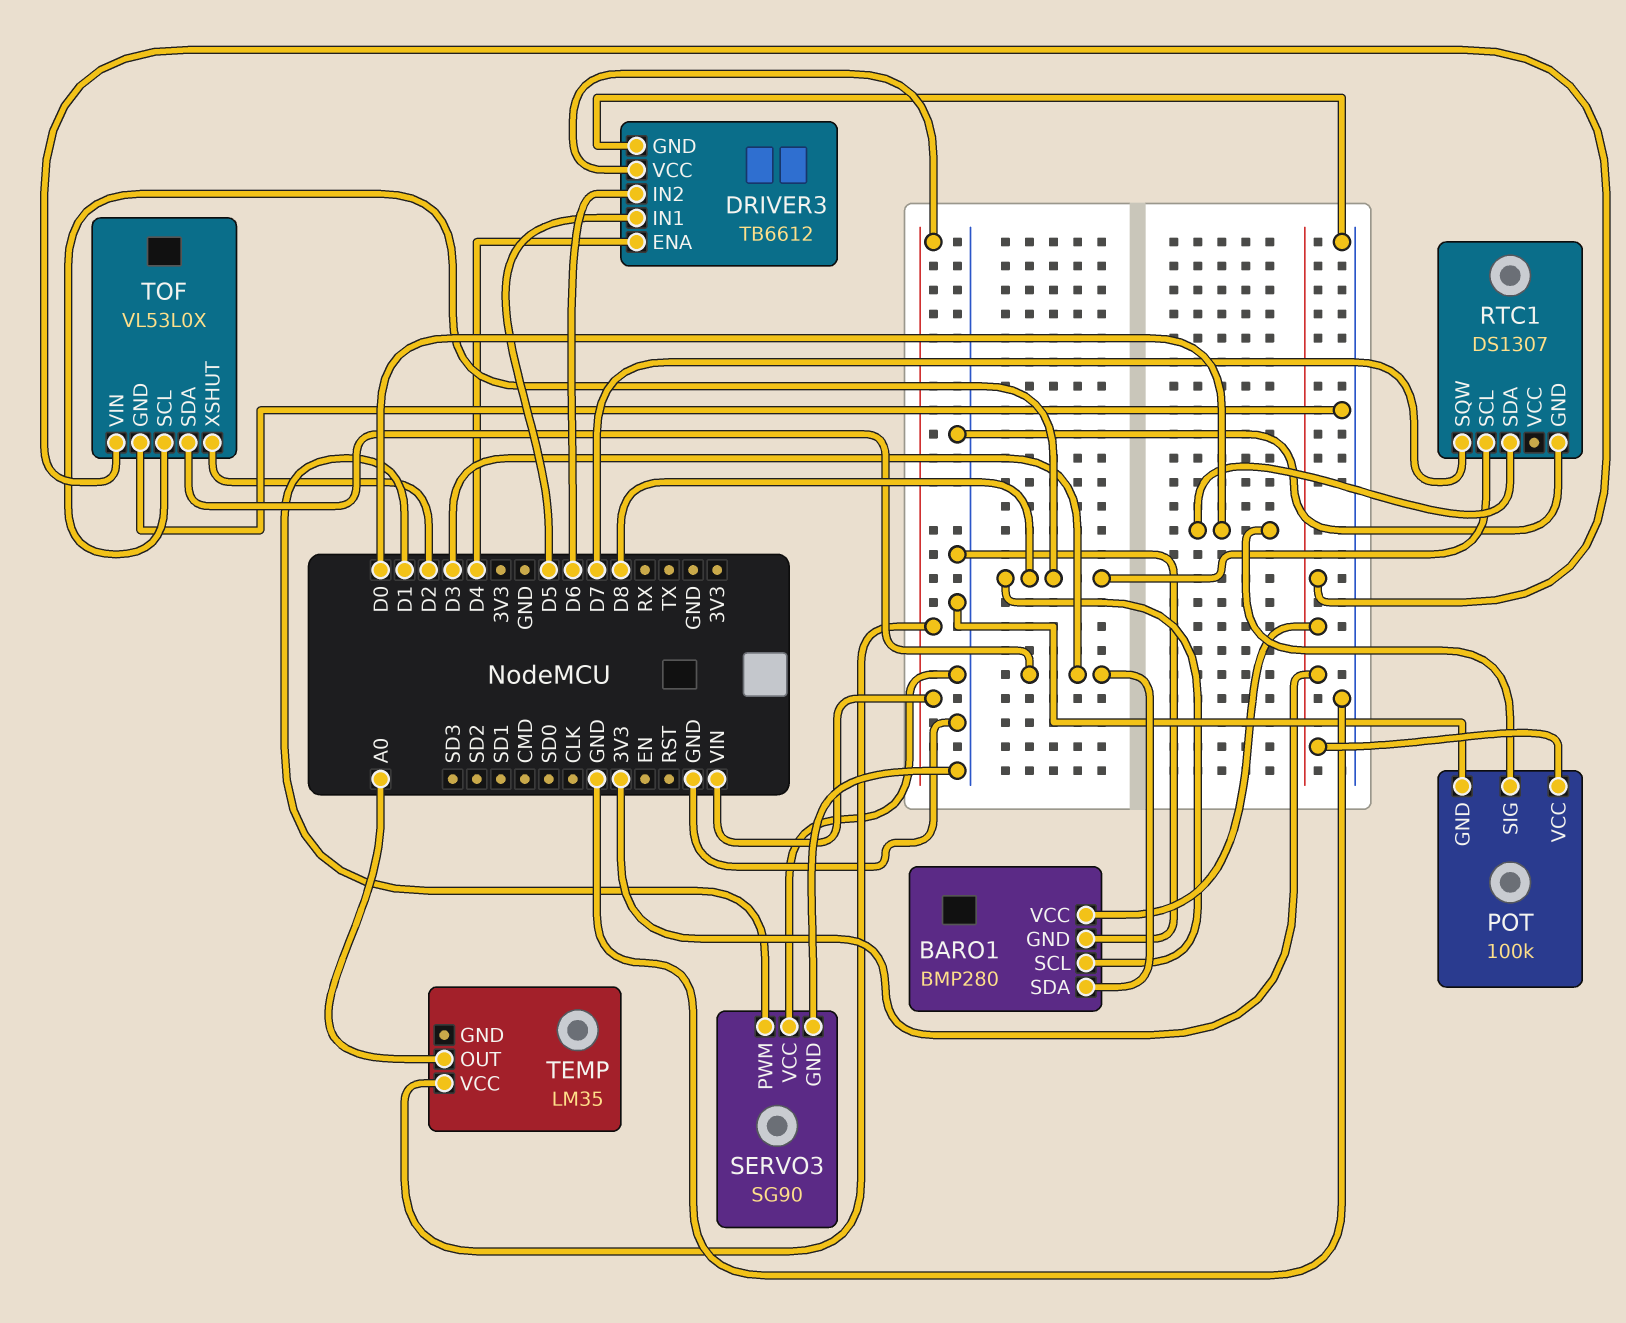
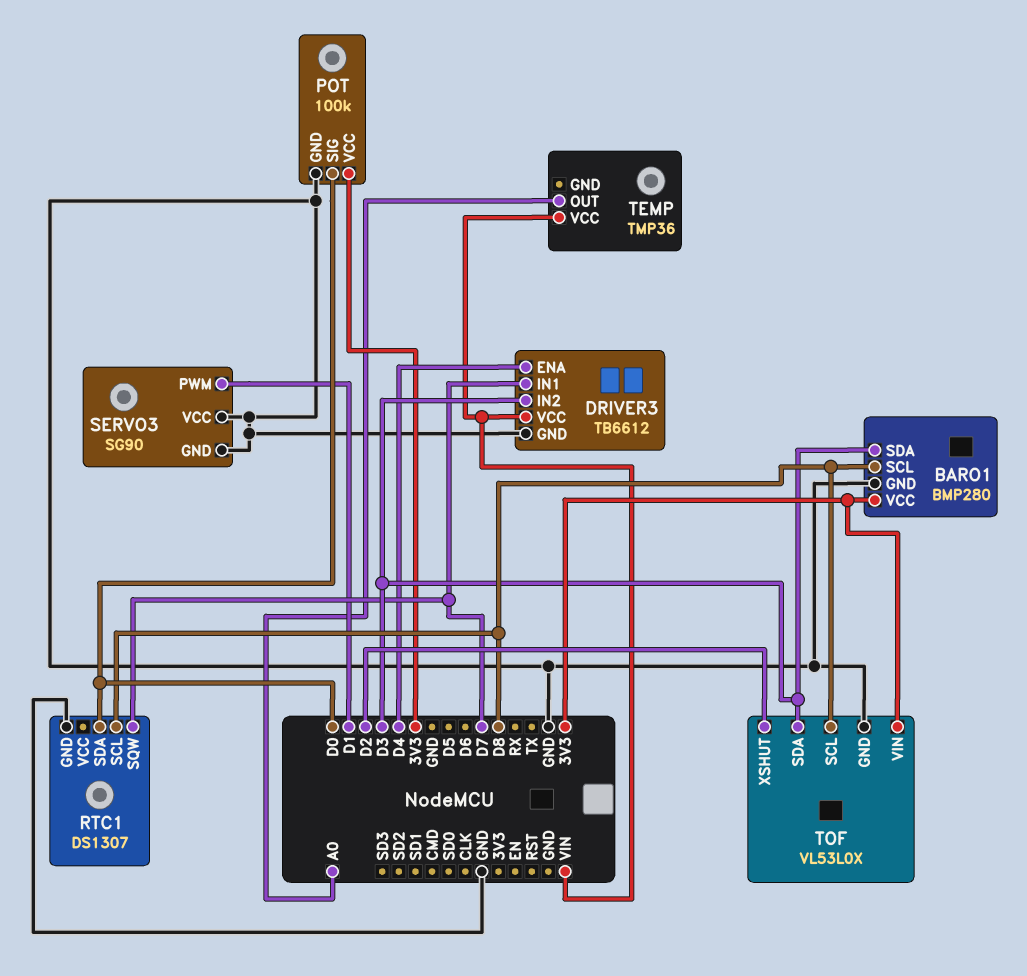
DRIVER3 pin IN1: D5 -> D7
DRIVER3 pin IN2: D6 -> D3
TEMP: LM35 -> TMP36

